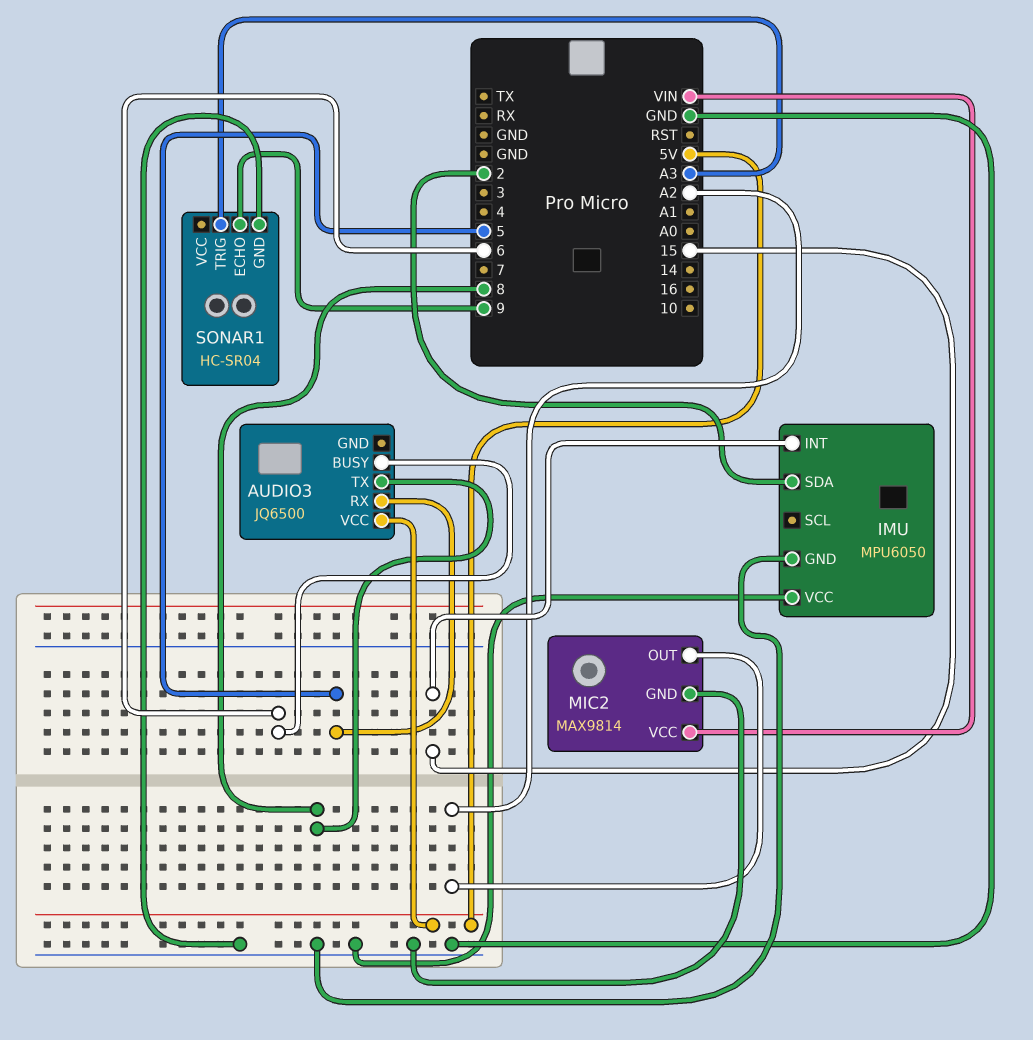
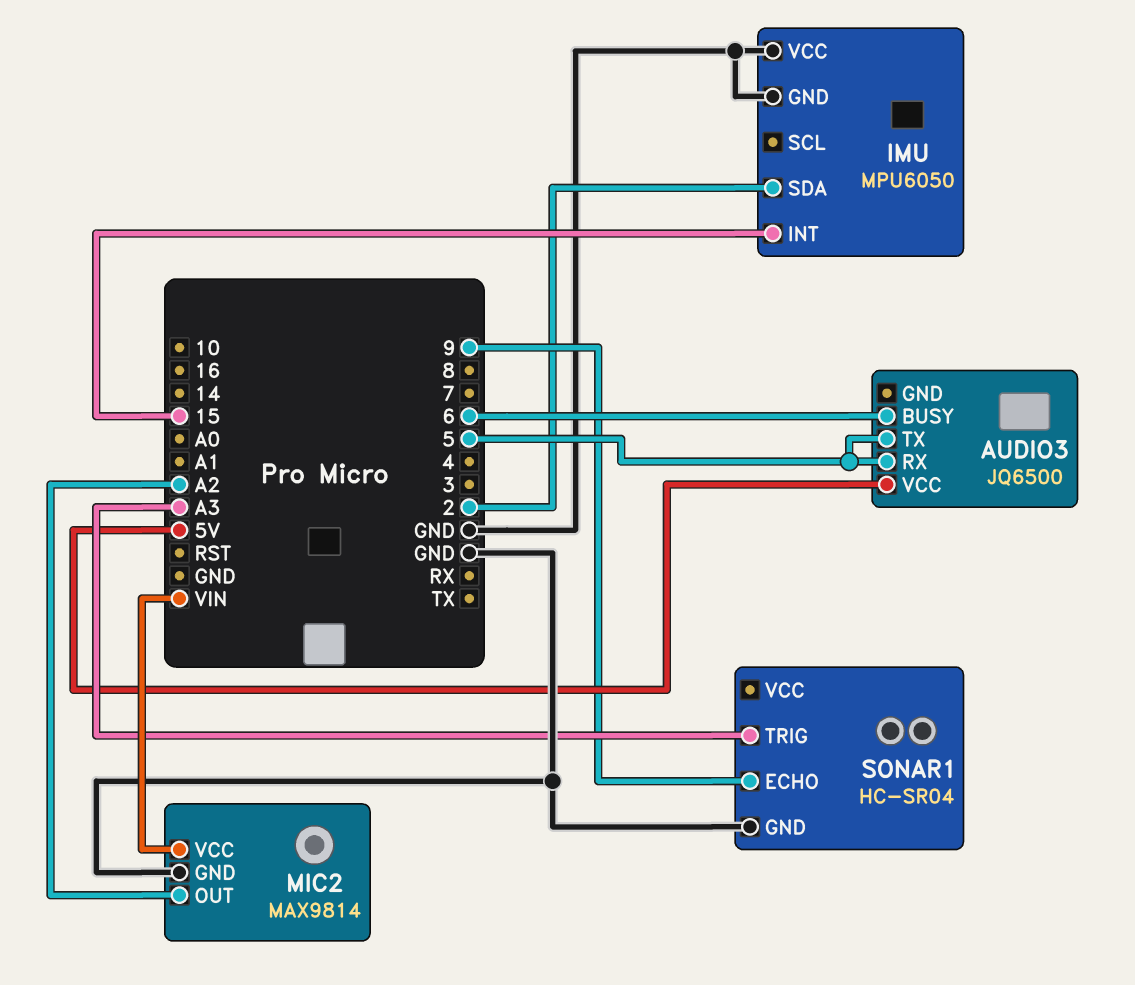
AUDIO3 pin TX: 8 -> 5

